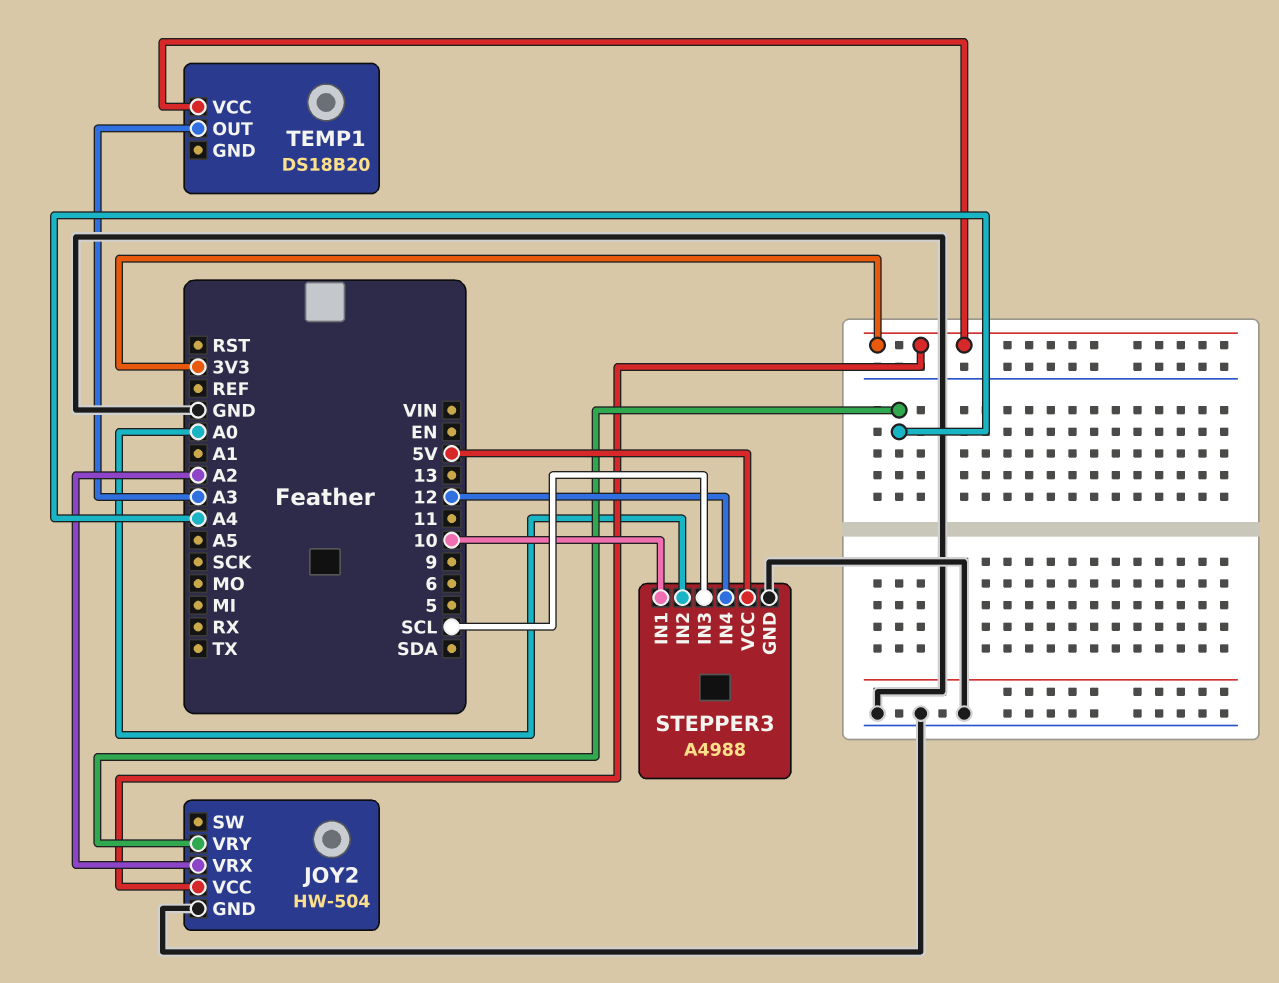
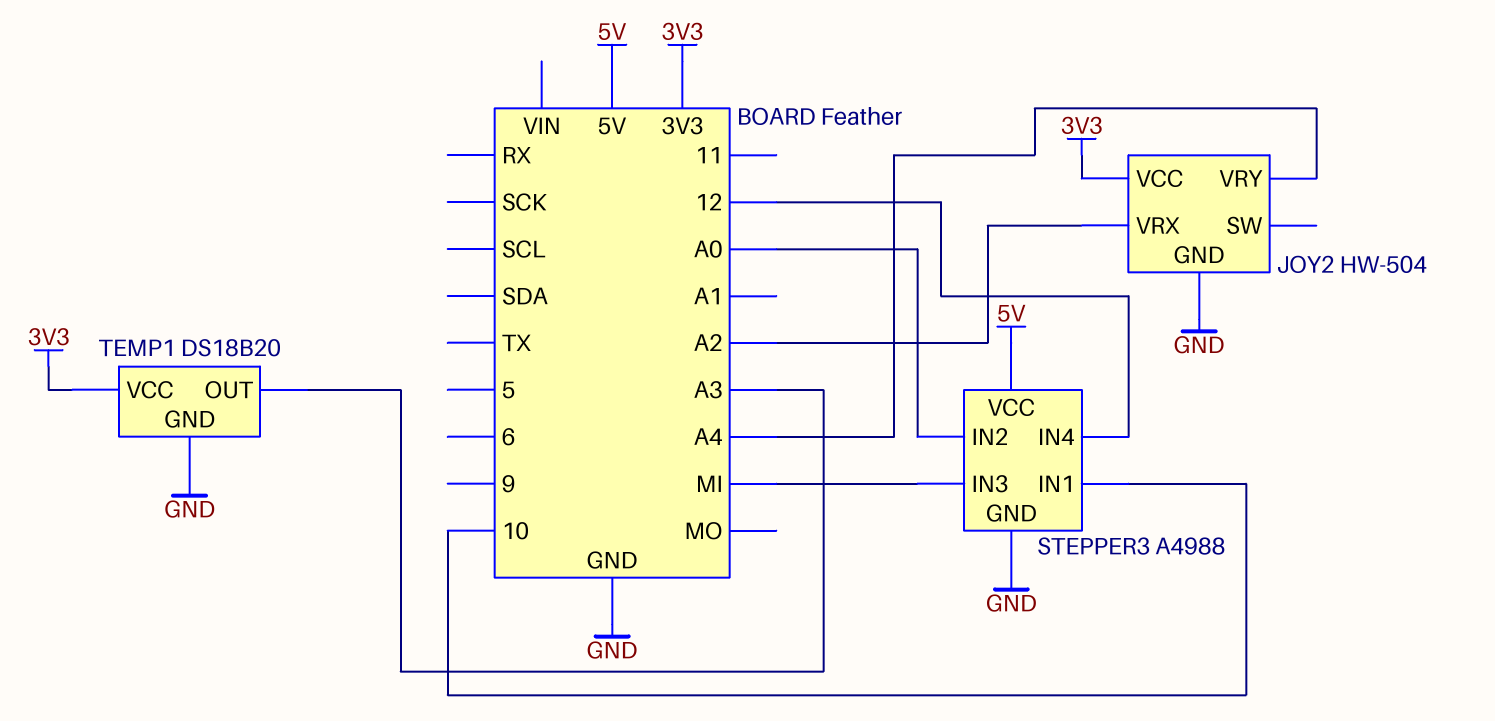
STEPPER3 pin IN3: SCL -> MI
TEMP1 pin GND: none -> GND

